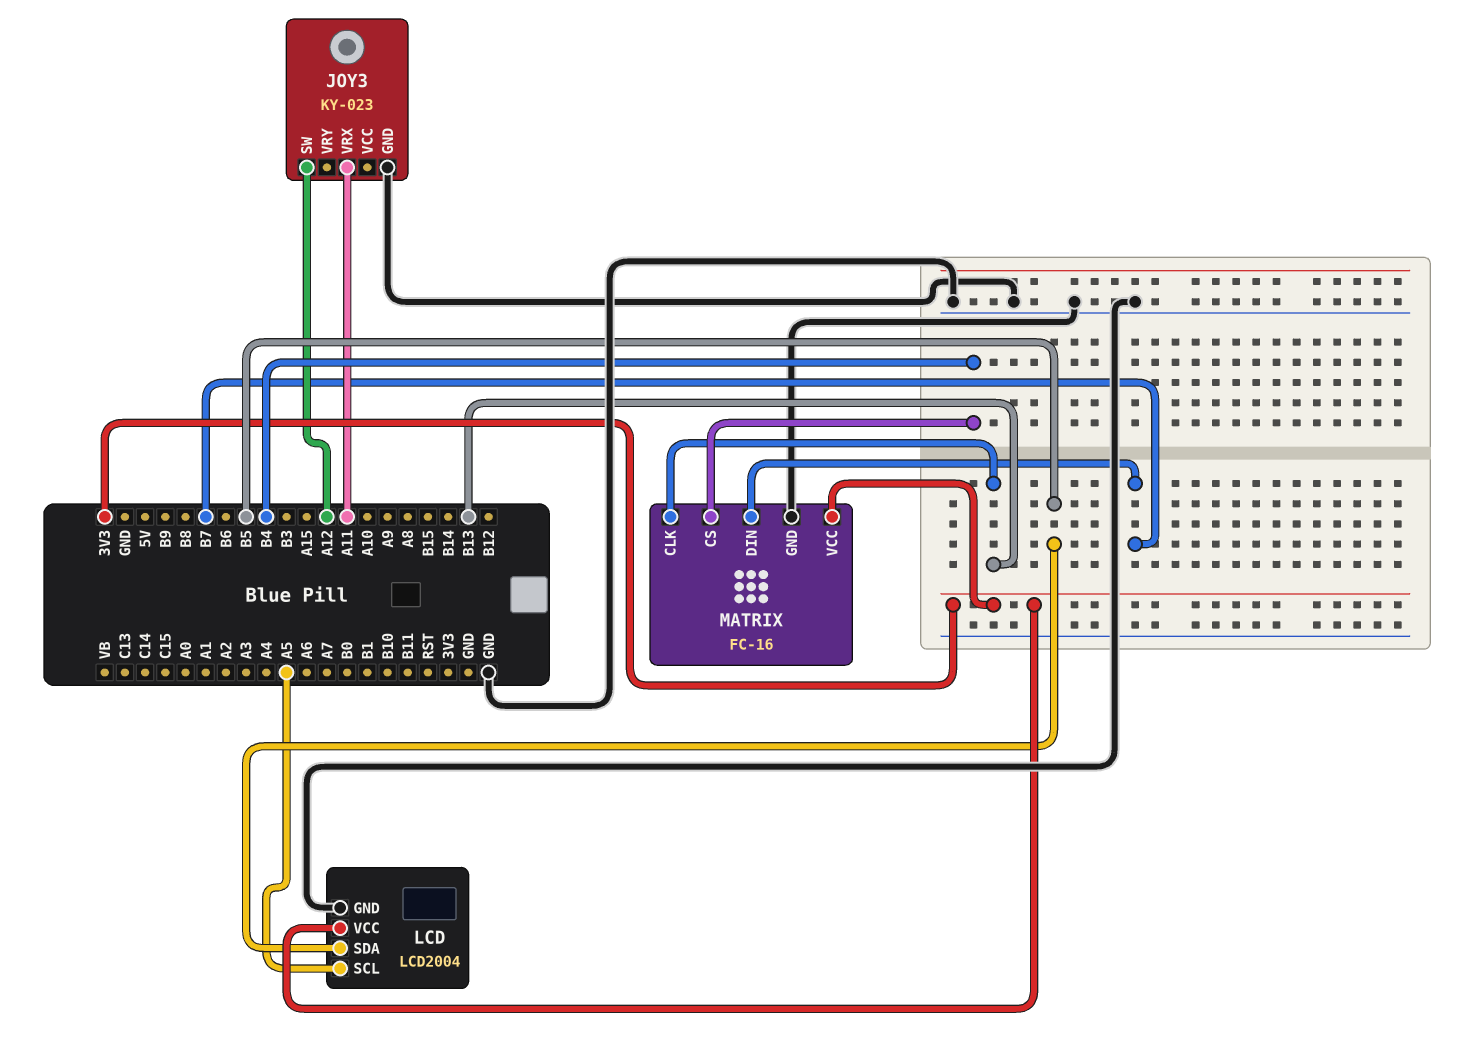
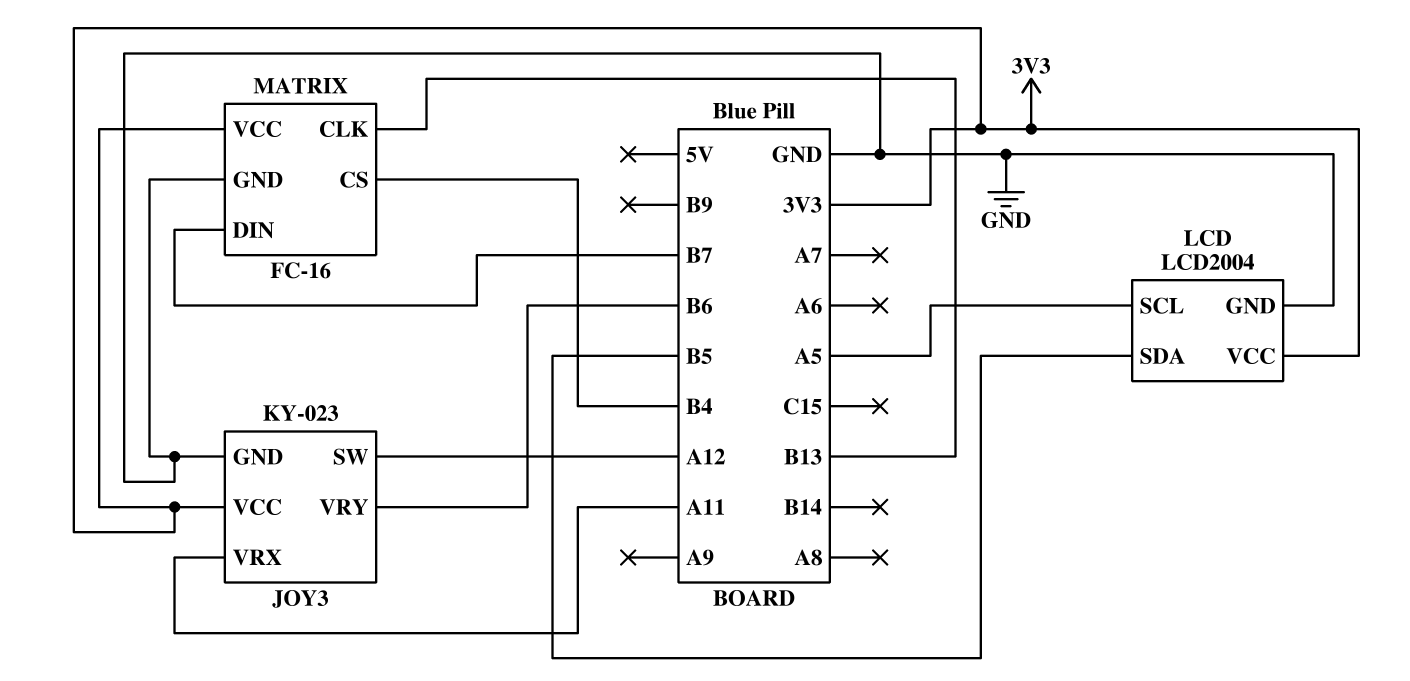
JOY3 pin VCC: none -> 3V3
JOY3 pin VRY: none -> B6

